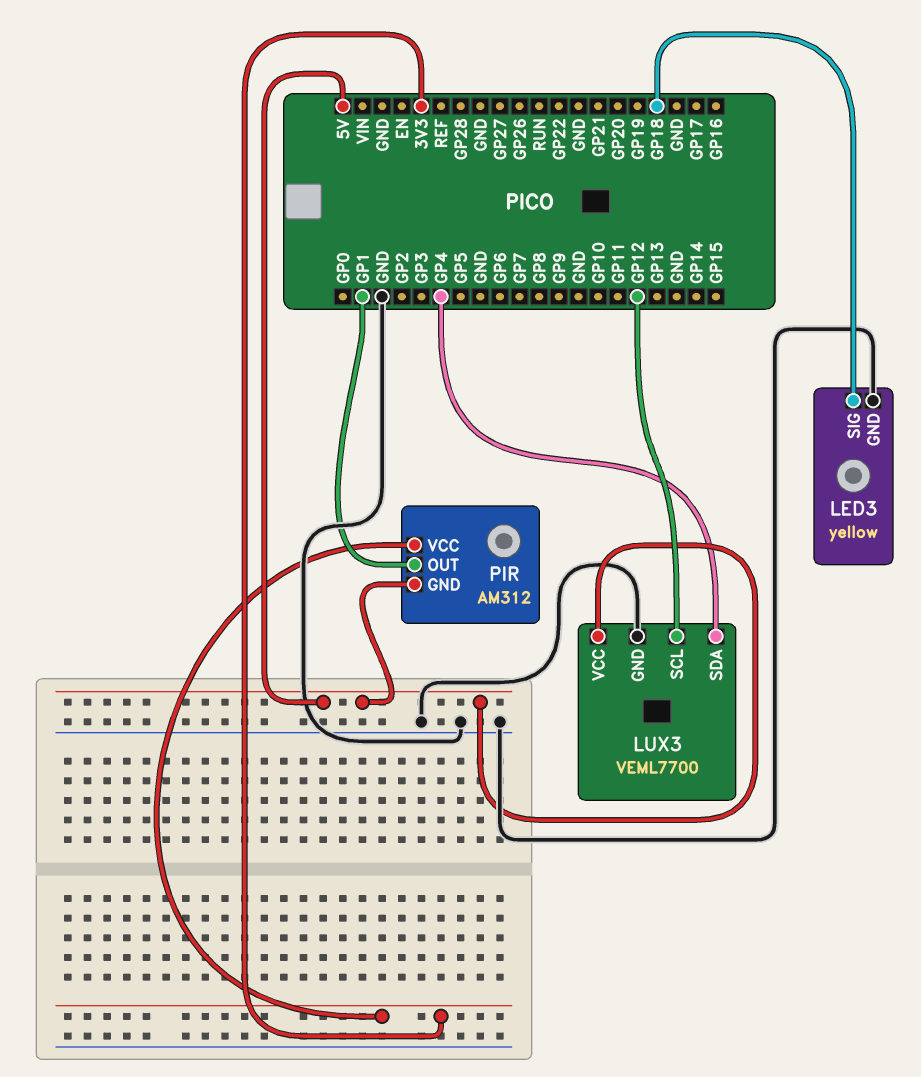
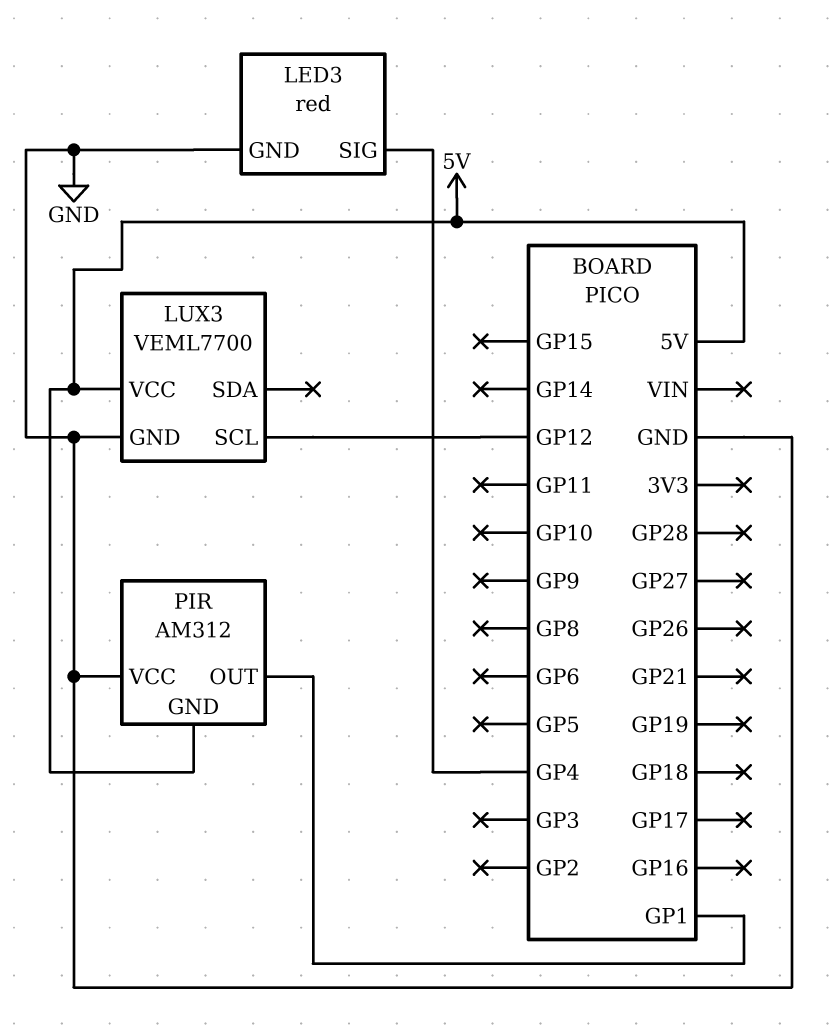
LED3: yellow -> red
LED3 pin SIG: GP18 -> GP4
LUX3 pin SDA: GP4 -> none
PIR pin VCC: 3V3 -> GND

